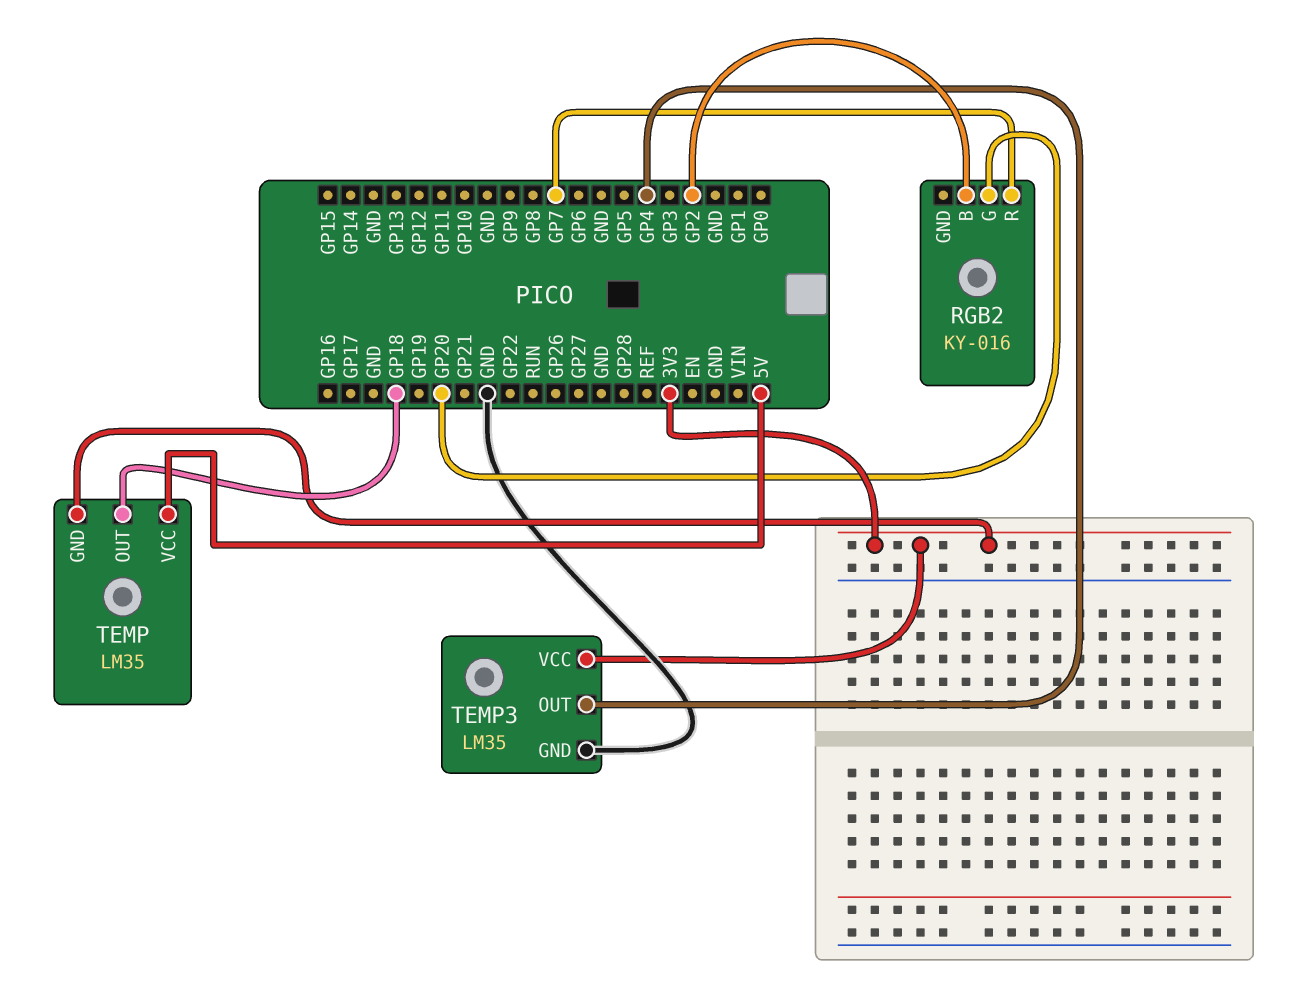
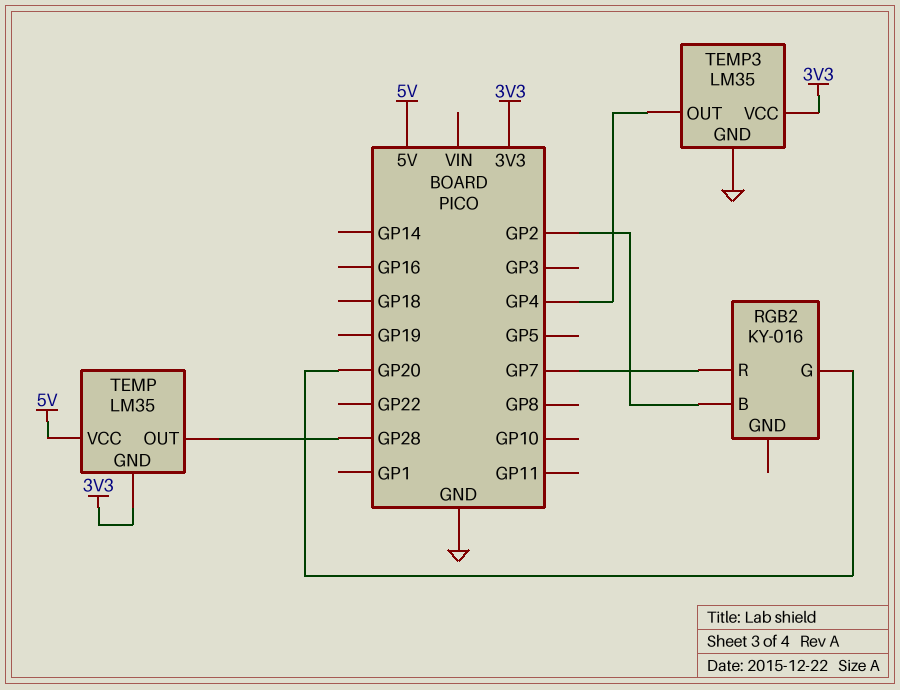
TEMP pin OUT: GP18 -> GP28

